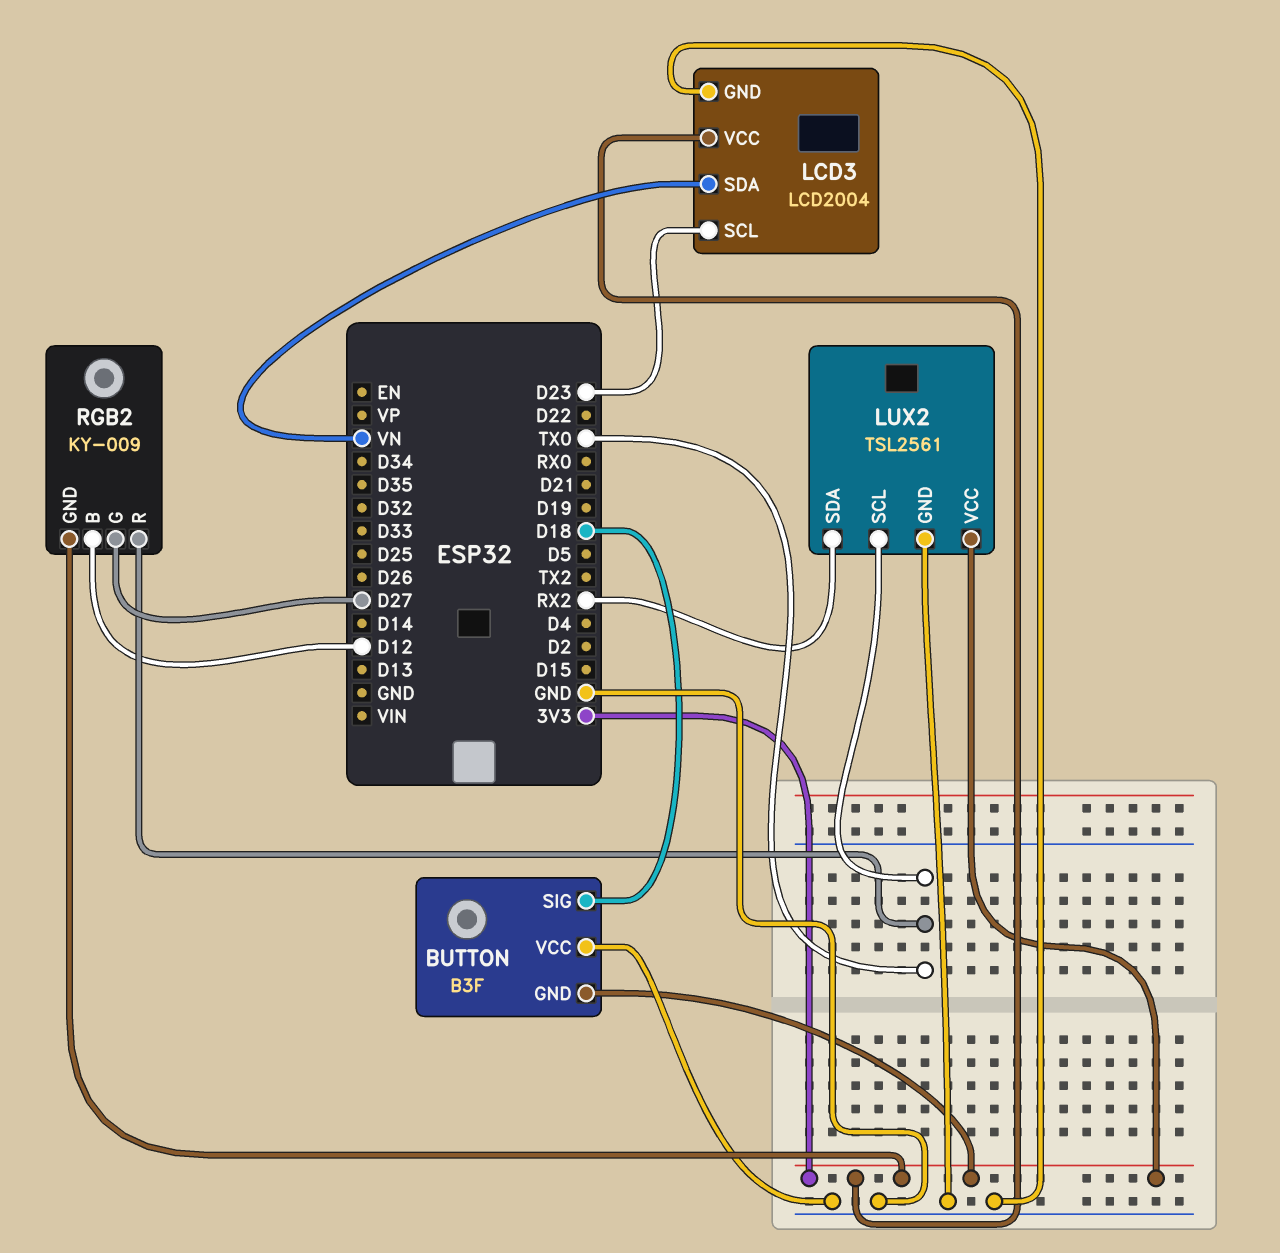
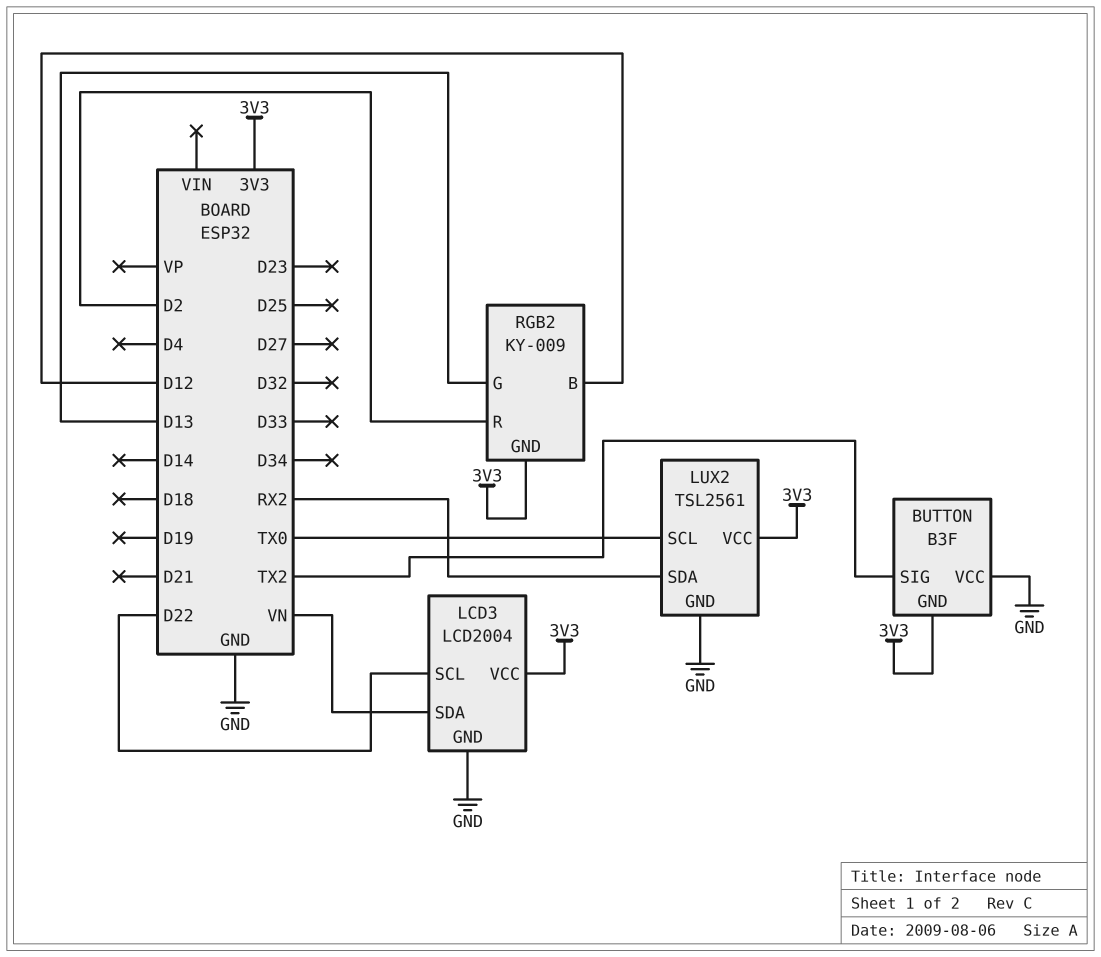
BUTTON pin SIG: D18 -> TX2
LCD3 pin SCL: D23 -> D22
RGB2 pin G: D27 -> D13
RGB2 pin R: TX0 -> D2

